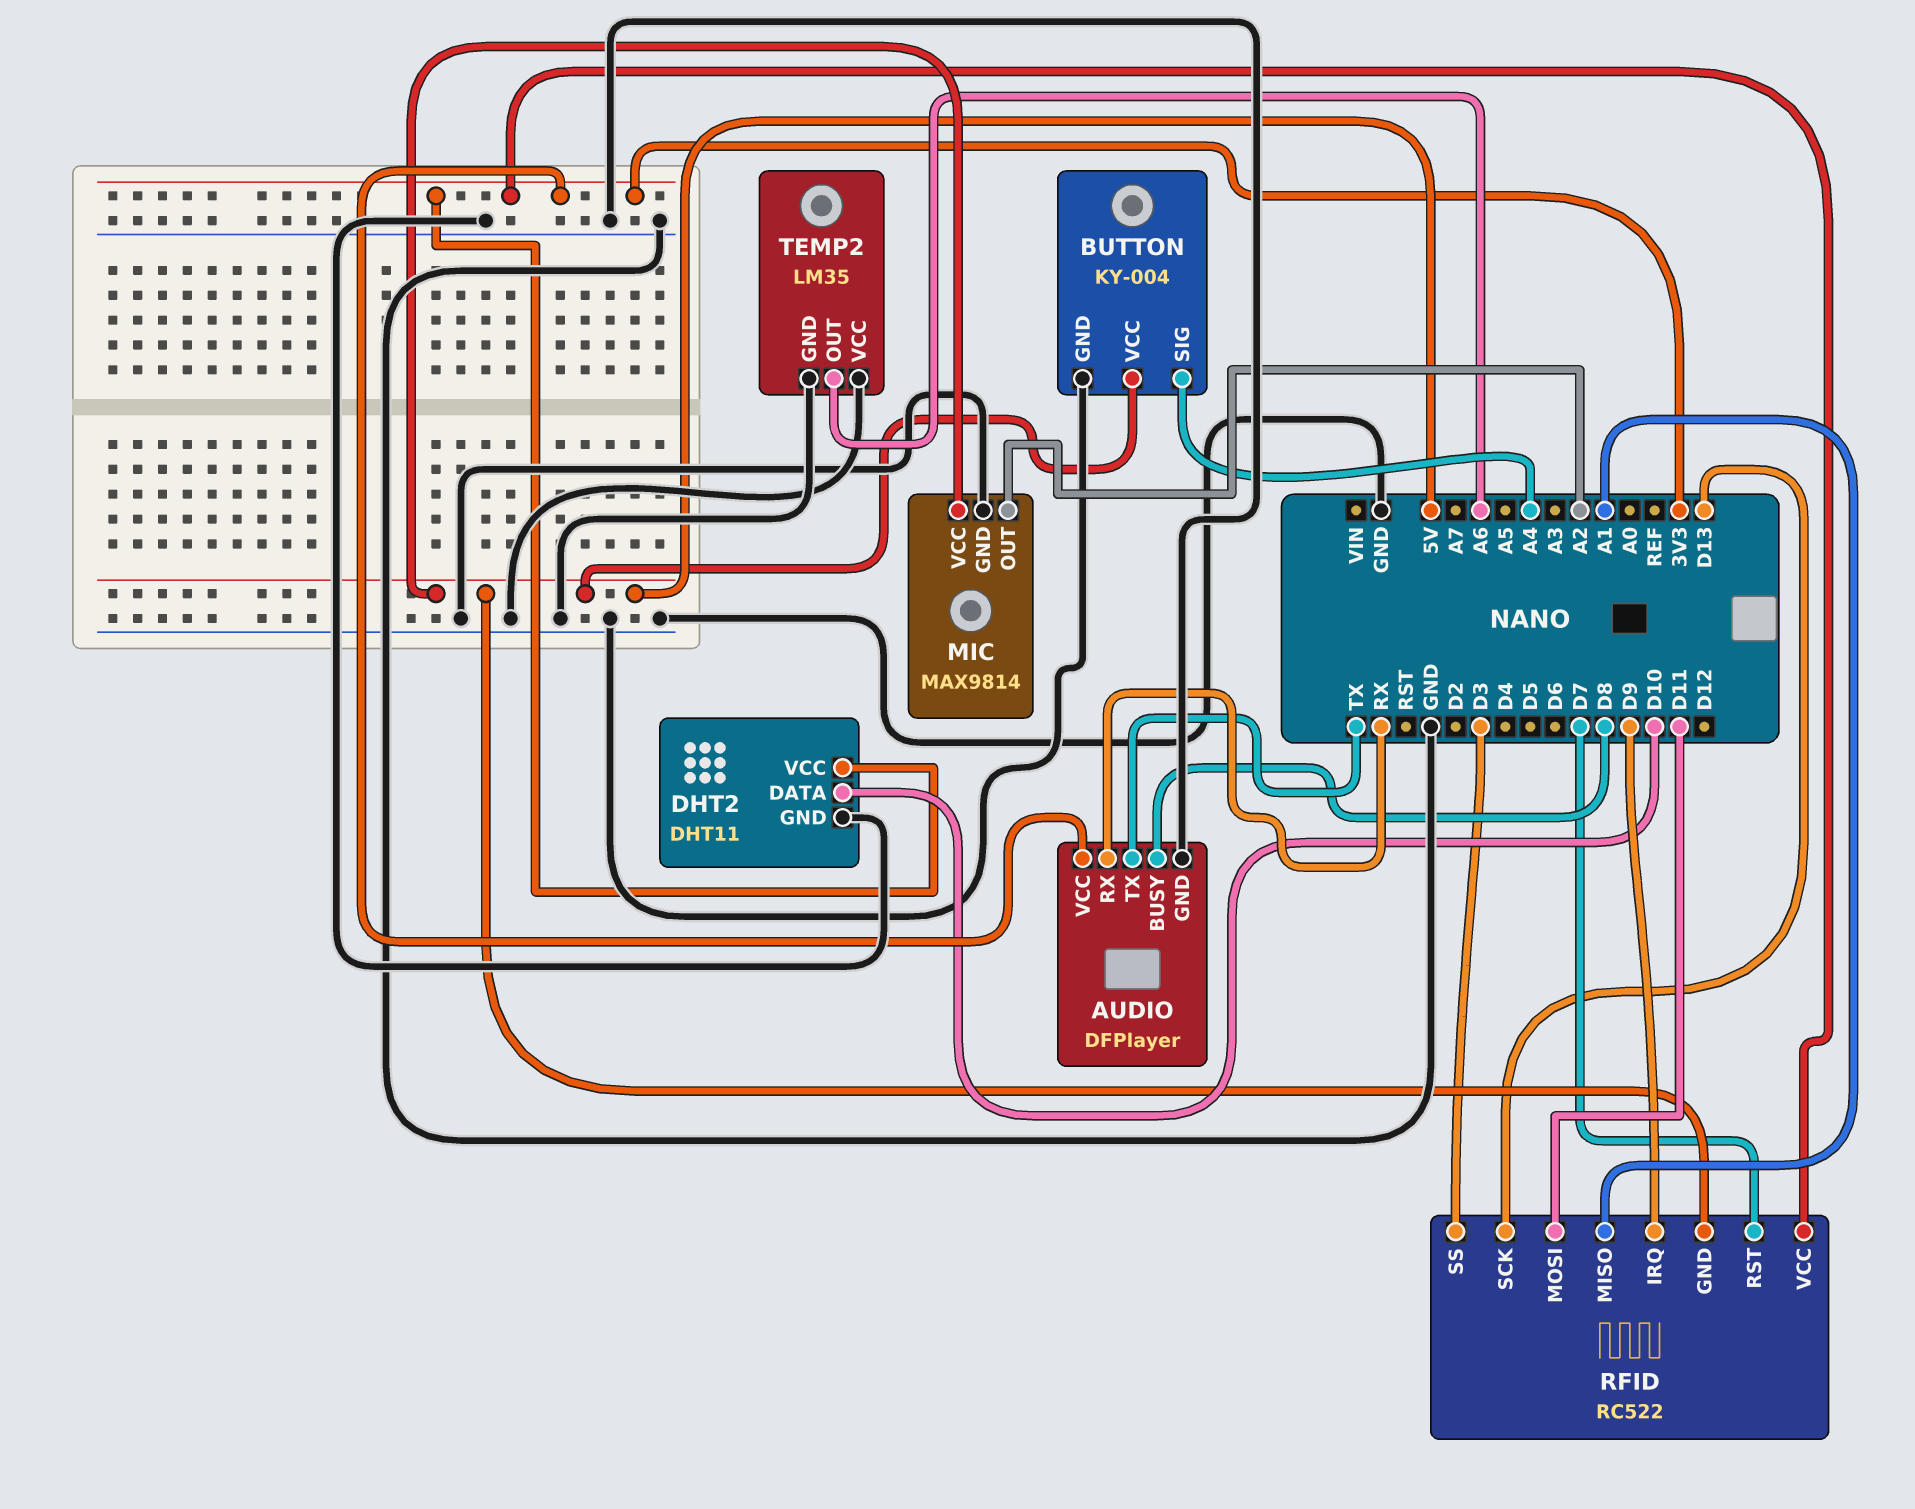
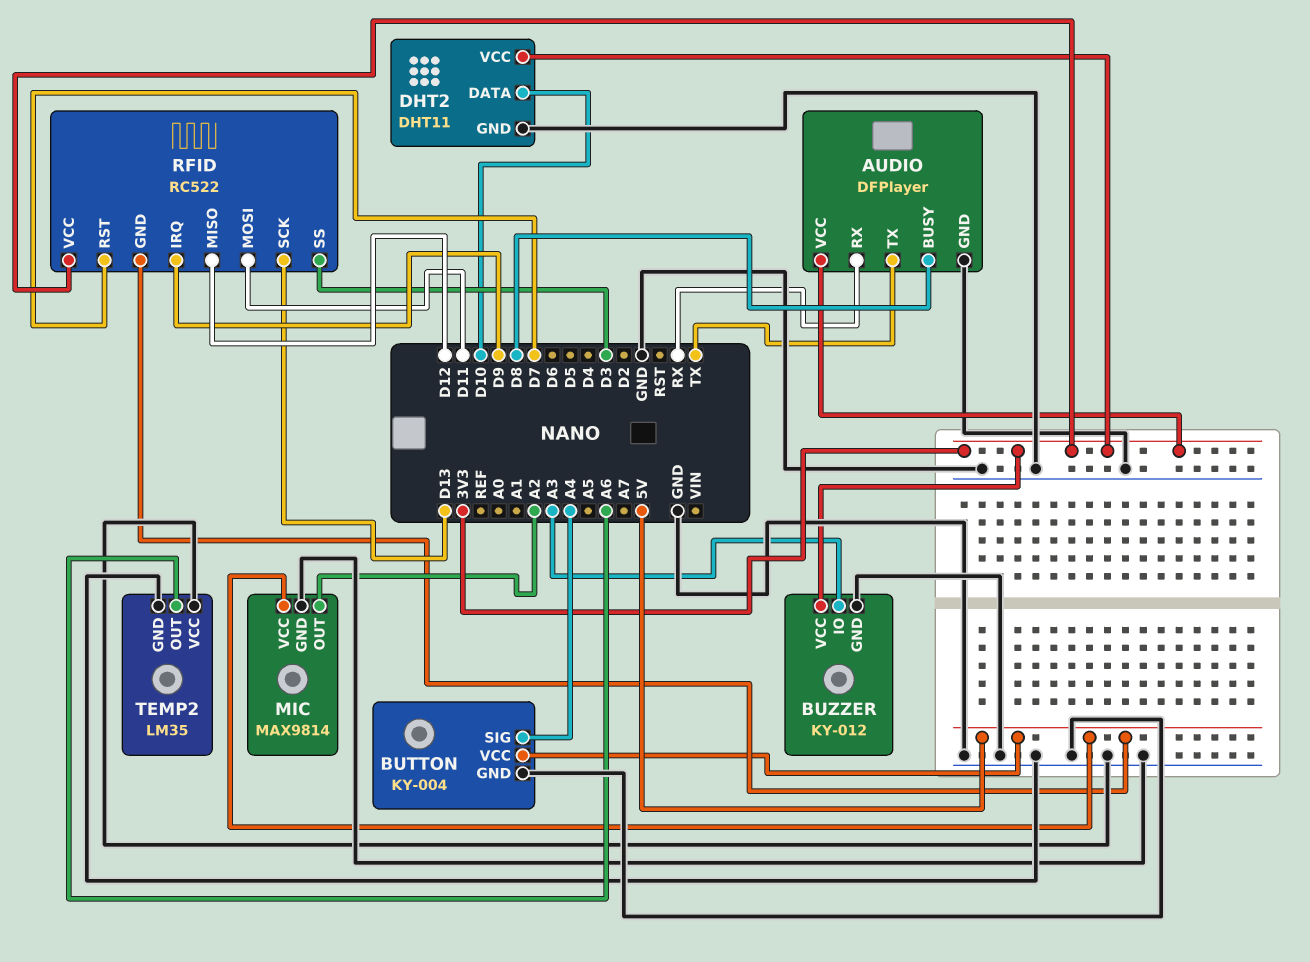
BUZZER: none -> KY-012
BUZZER pin GND: none -> GND
BUZZER pin IO: none -> A3
BUZZER pin VCC: none -> 3V3
RFID pin MISO: A1 -> D12

